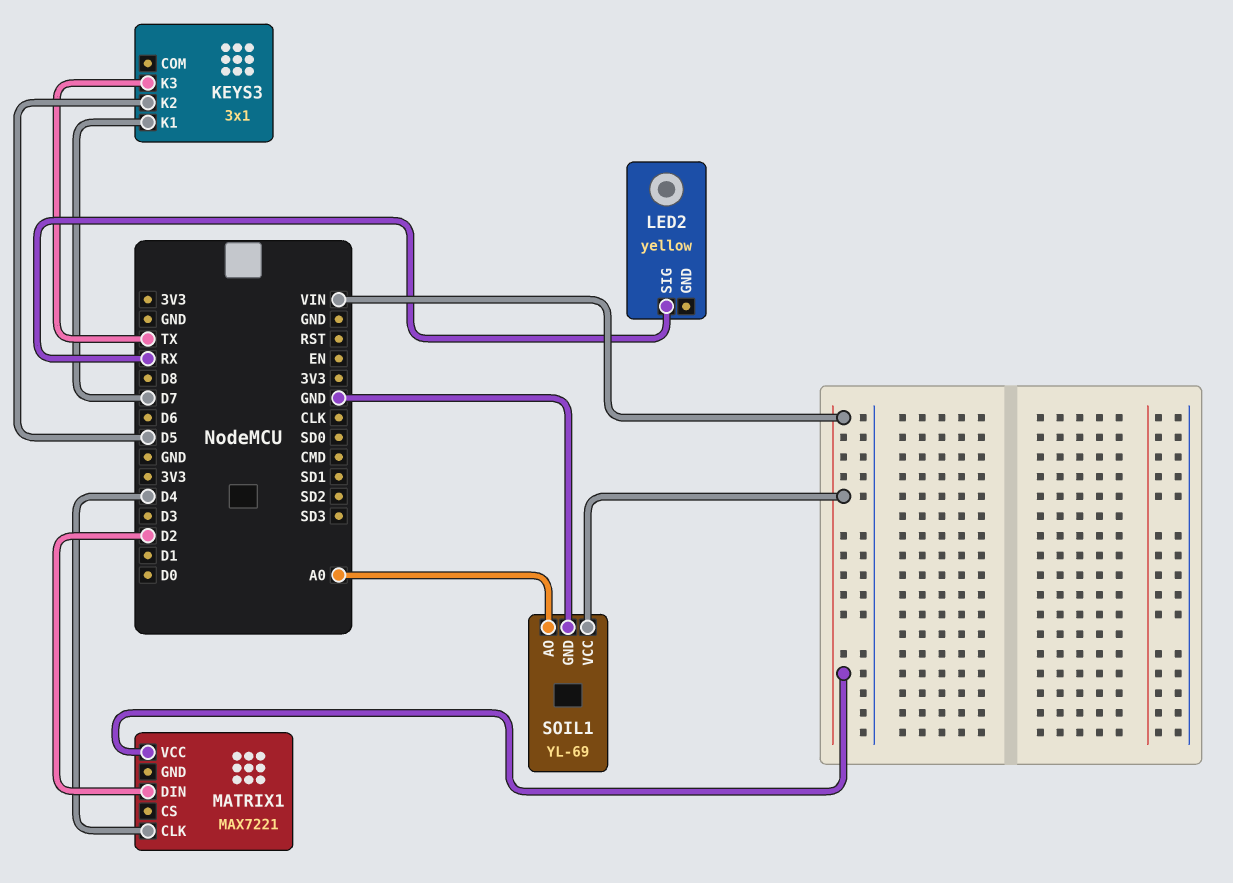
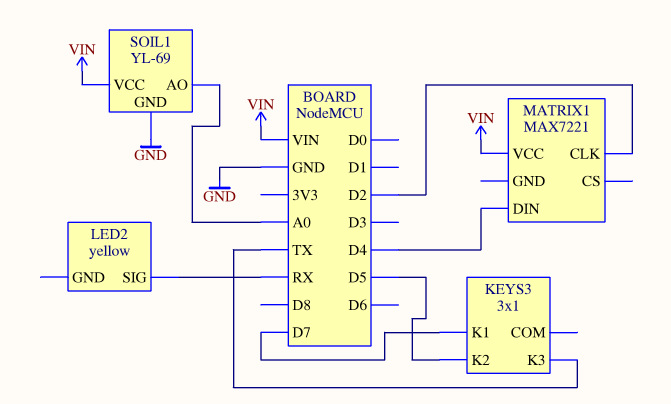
MATRIX1 pin CLK: D4 -> D2
MATRIX1 pin DIN: D2 -> D4

